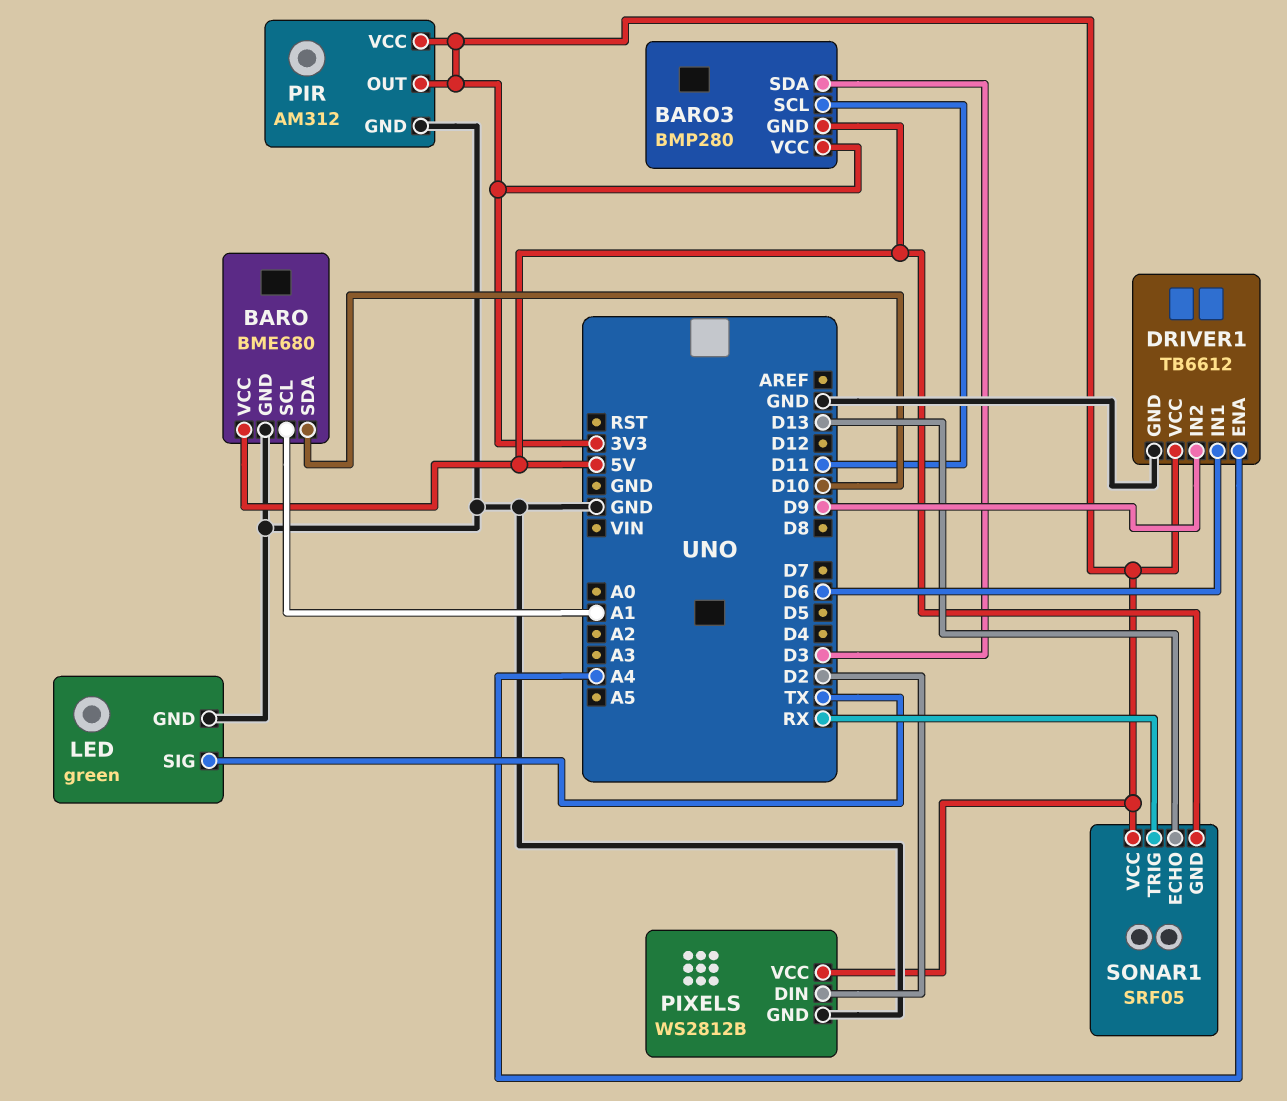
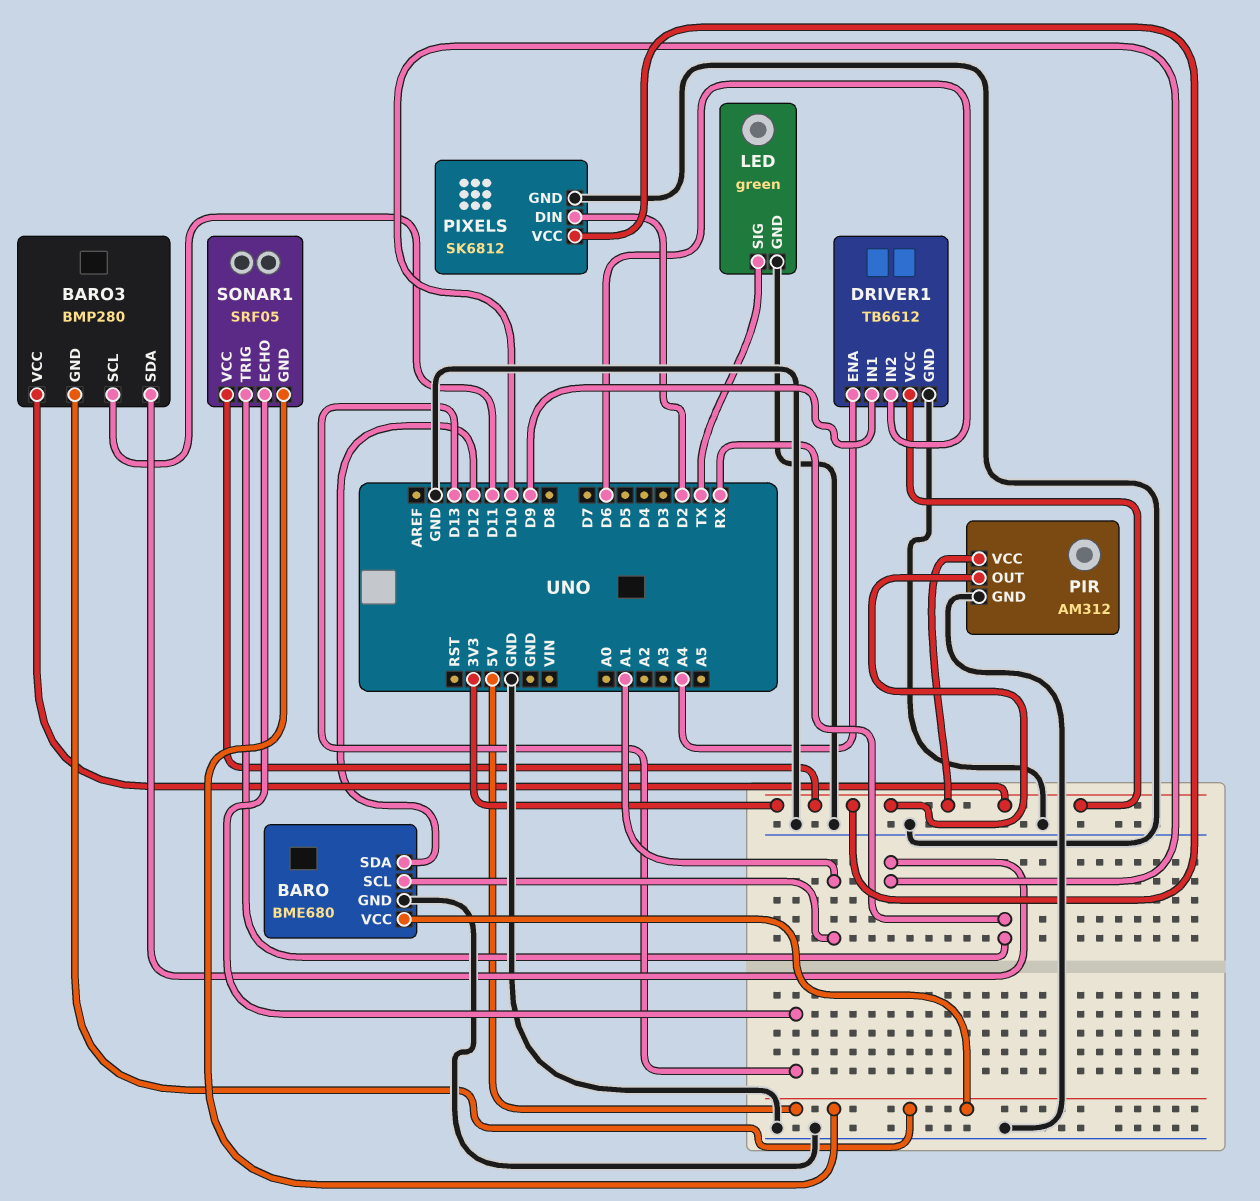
BARO pin SDA: D10 -> D12
BARO3 pin SDA: D3 -> D10
DRIVER1 pin IN1: D6 -> D9
DRIVER1 pin IN2: D9 -> D6
PIXELS: WS2812B -> SK6812

